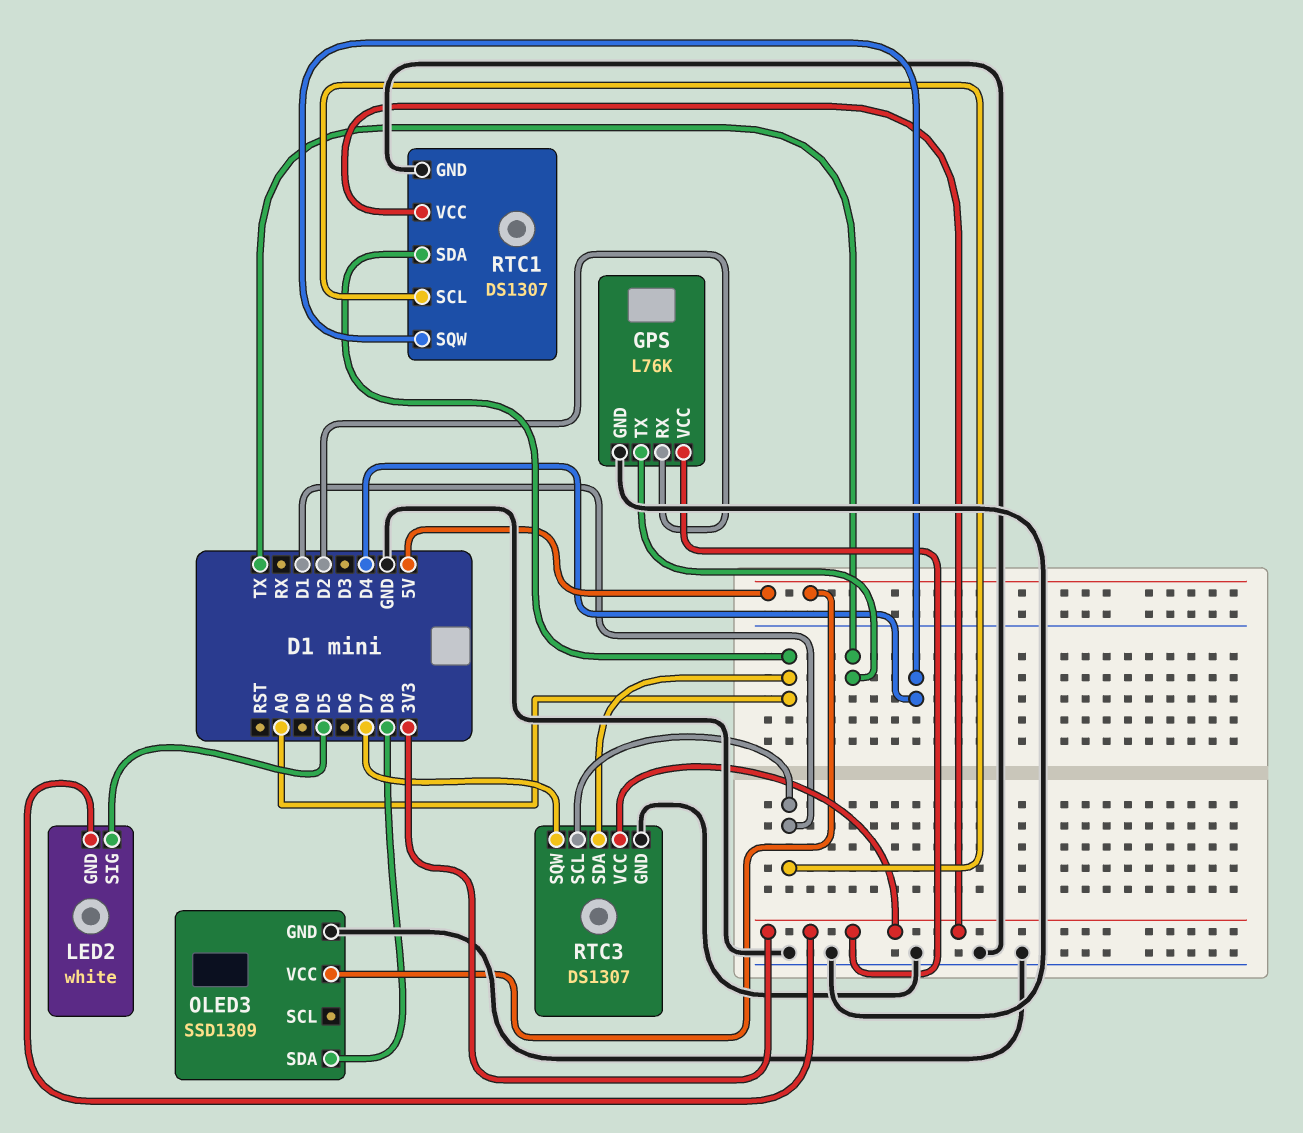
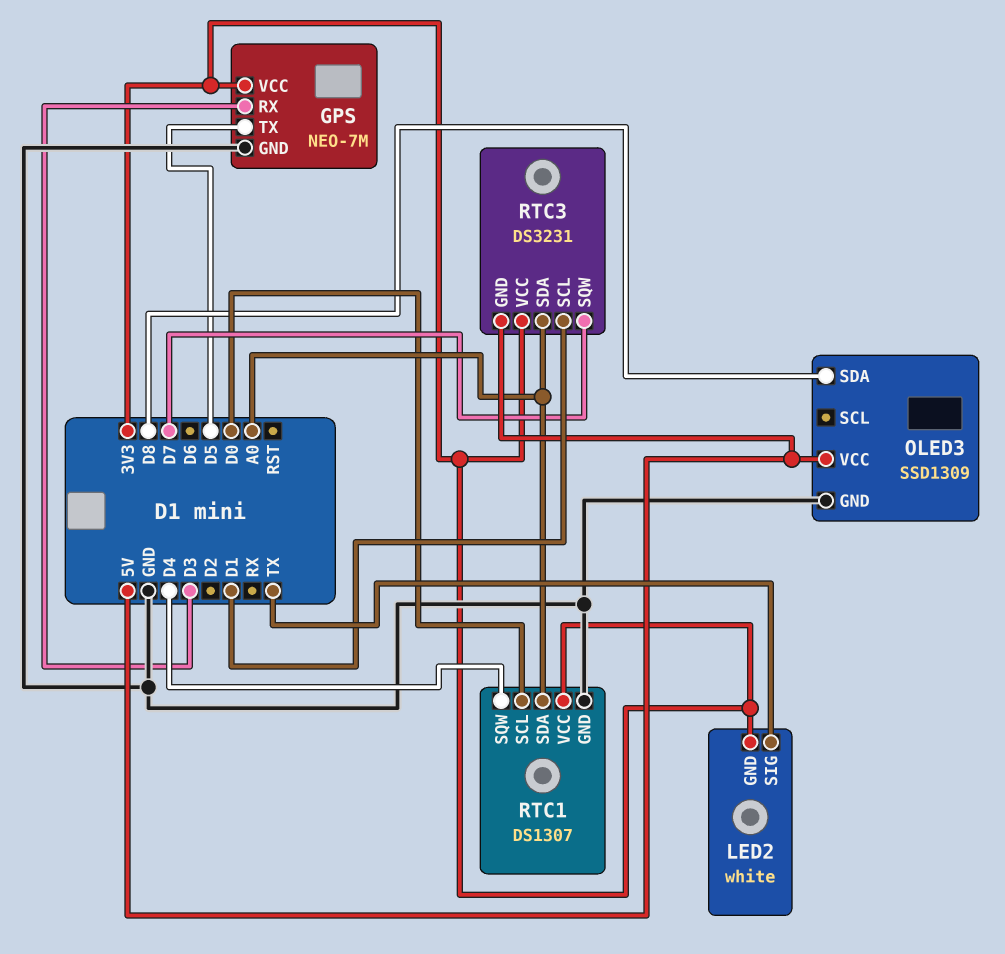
GPS: L76K -> NEO-7M
GPS pin RX: D2 -> D3
GPS pin TX: TX -> D5
LED2 pin SIG: D5 -> TX
RTC1 pin SCL: D1 -> D0
RTC3: DS1307 -> DS3231
RTC3 pin GND: GND -> 5V

